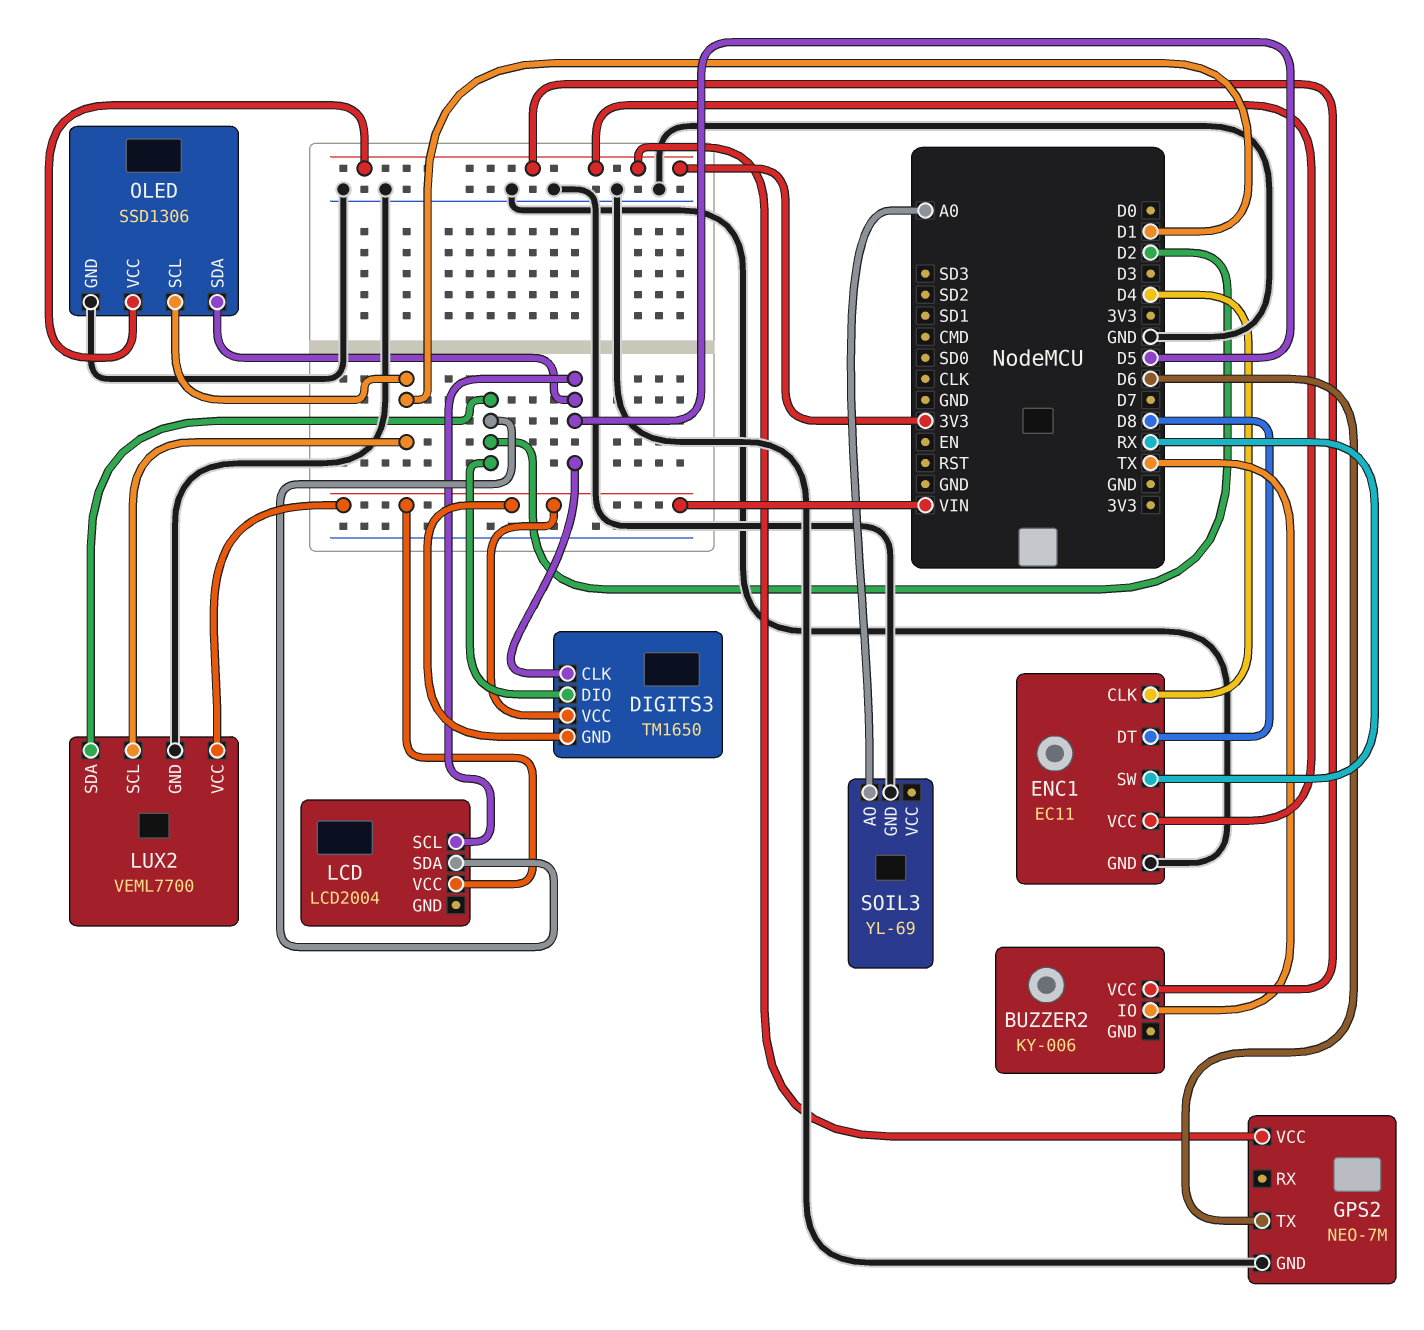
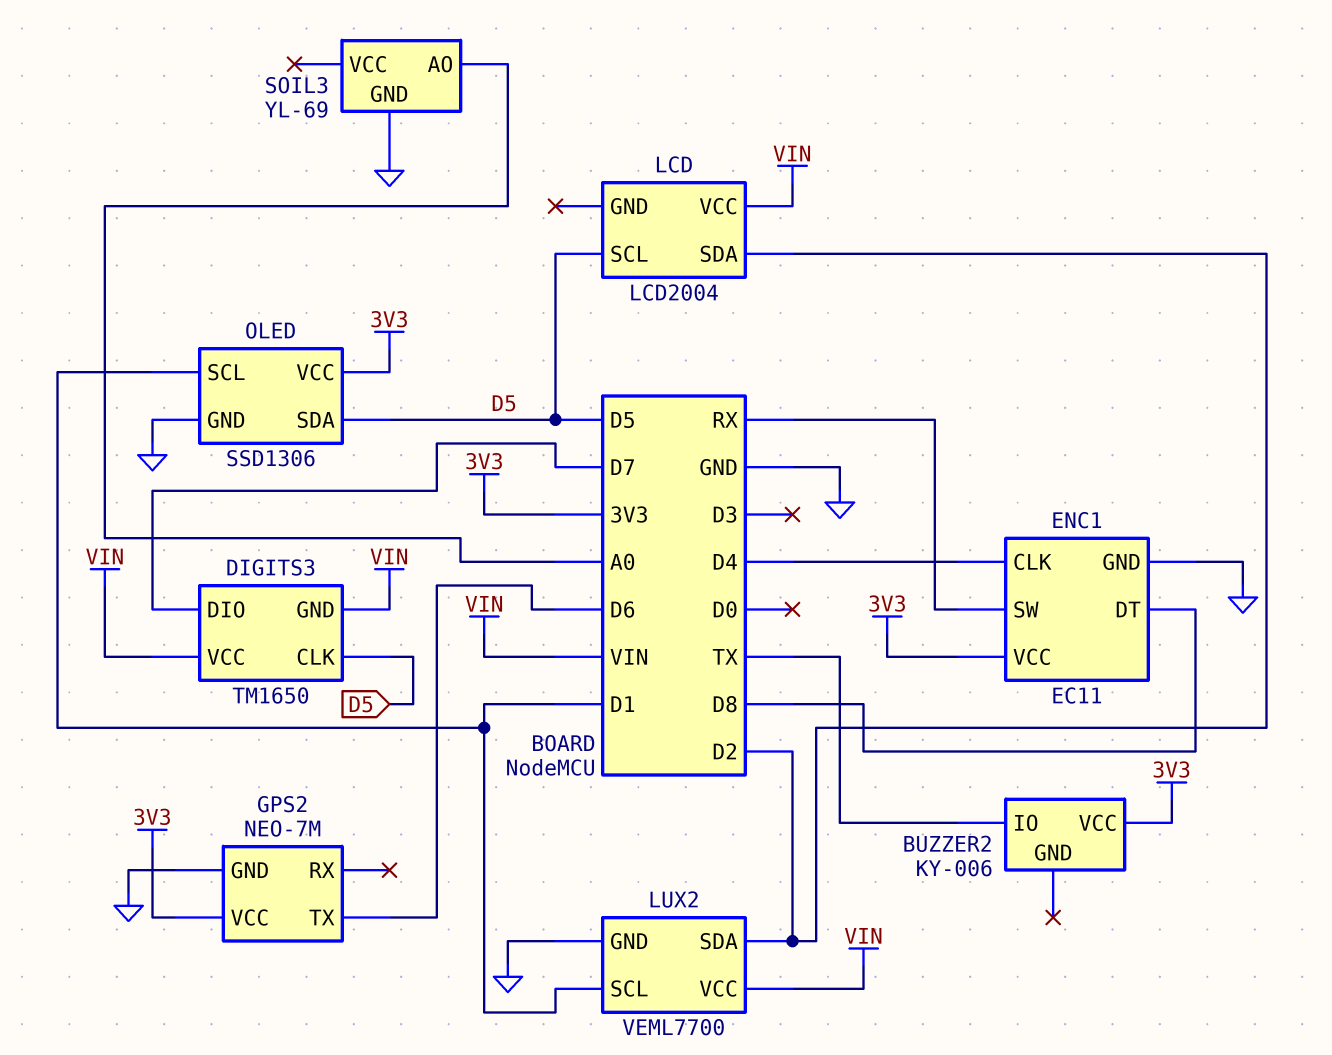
DIGITS3 pin DIO: D2 -> D7

